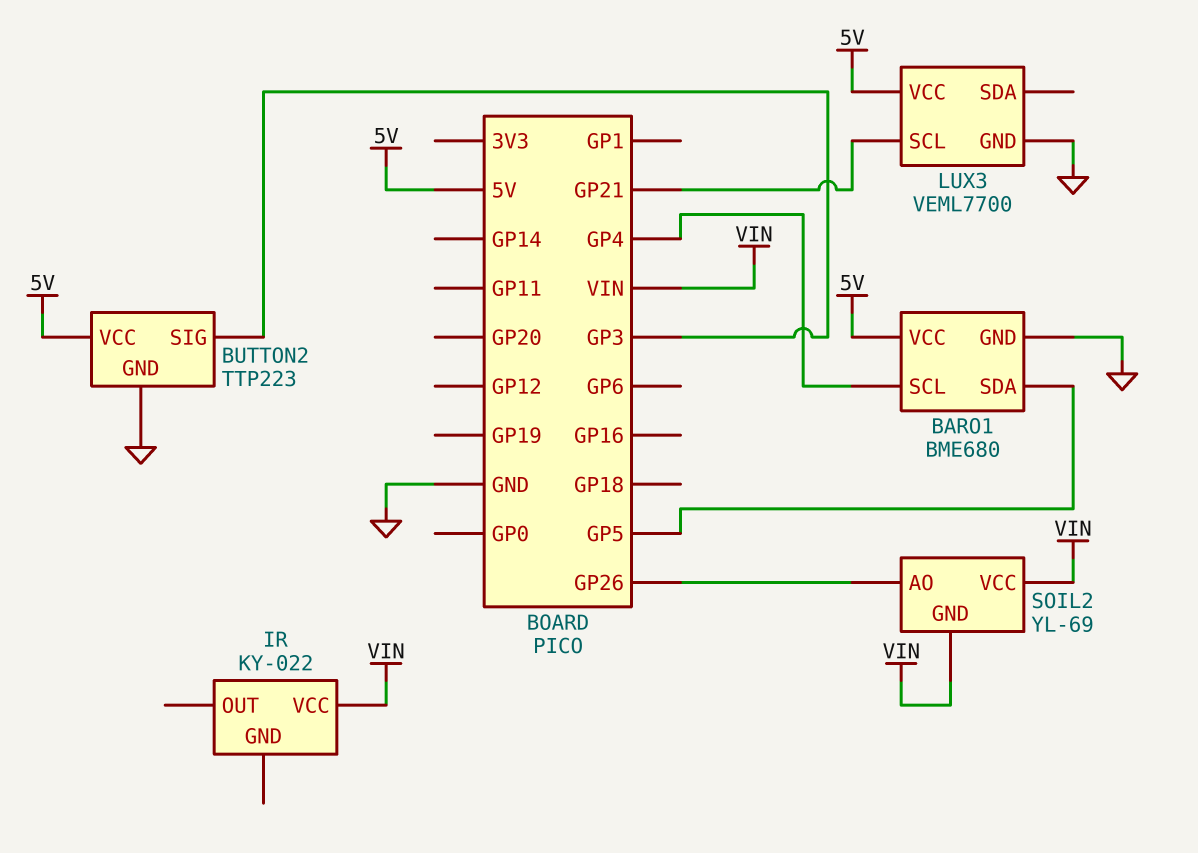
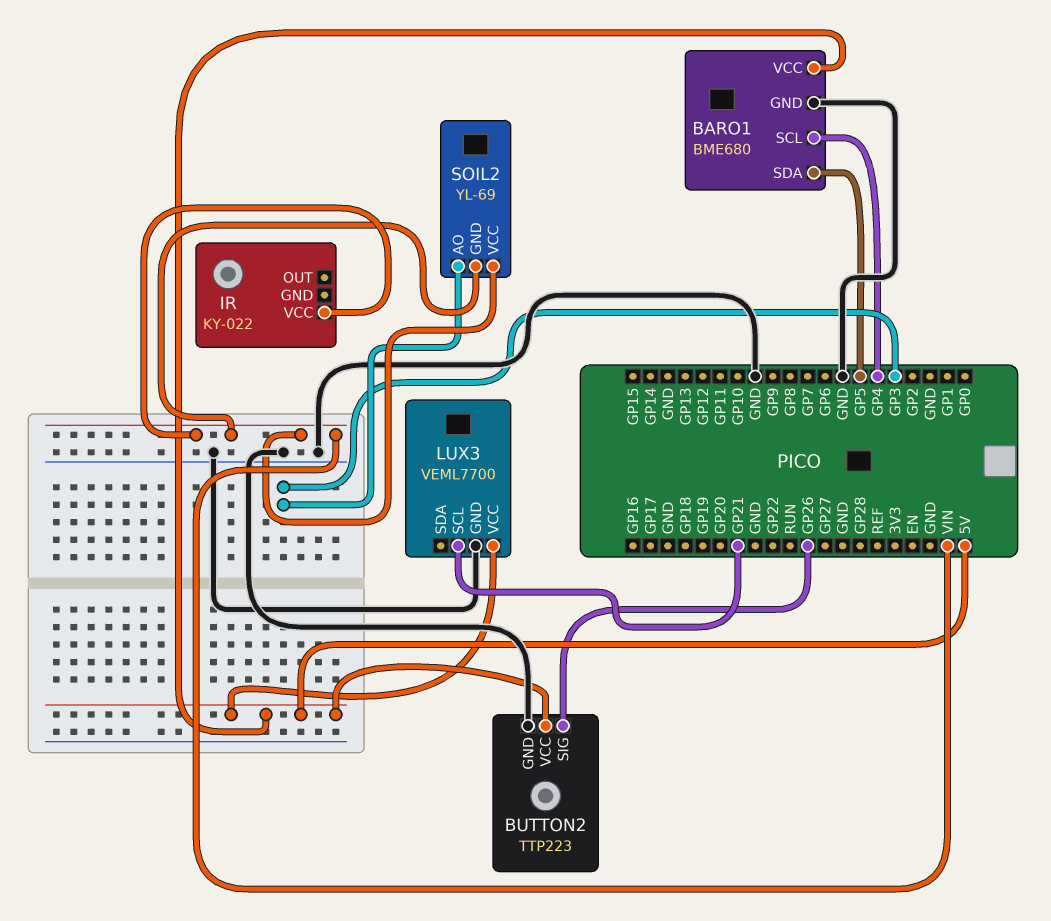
BUTTON2 pin SIG: GP3 -> GP26
SOIL2 pin AO: GP26 -> GP3

